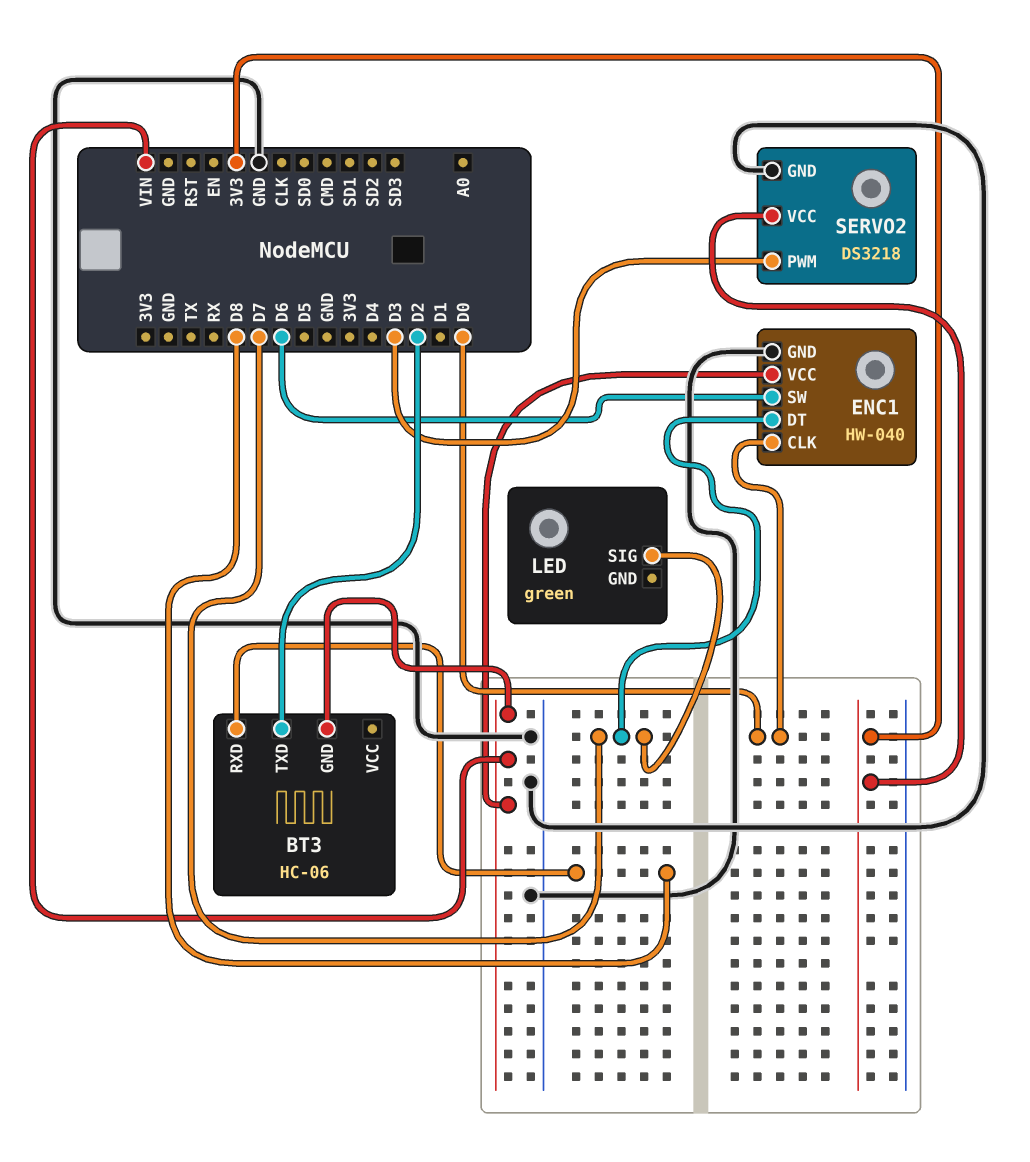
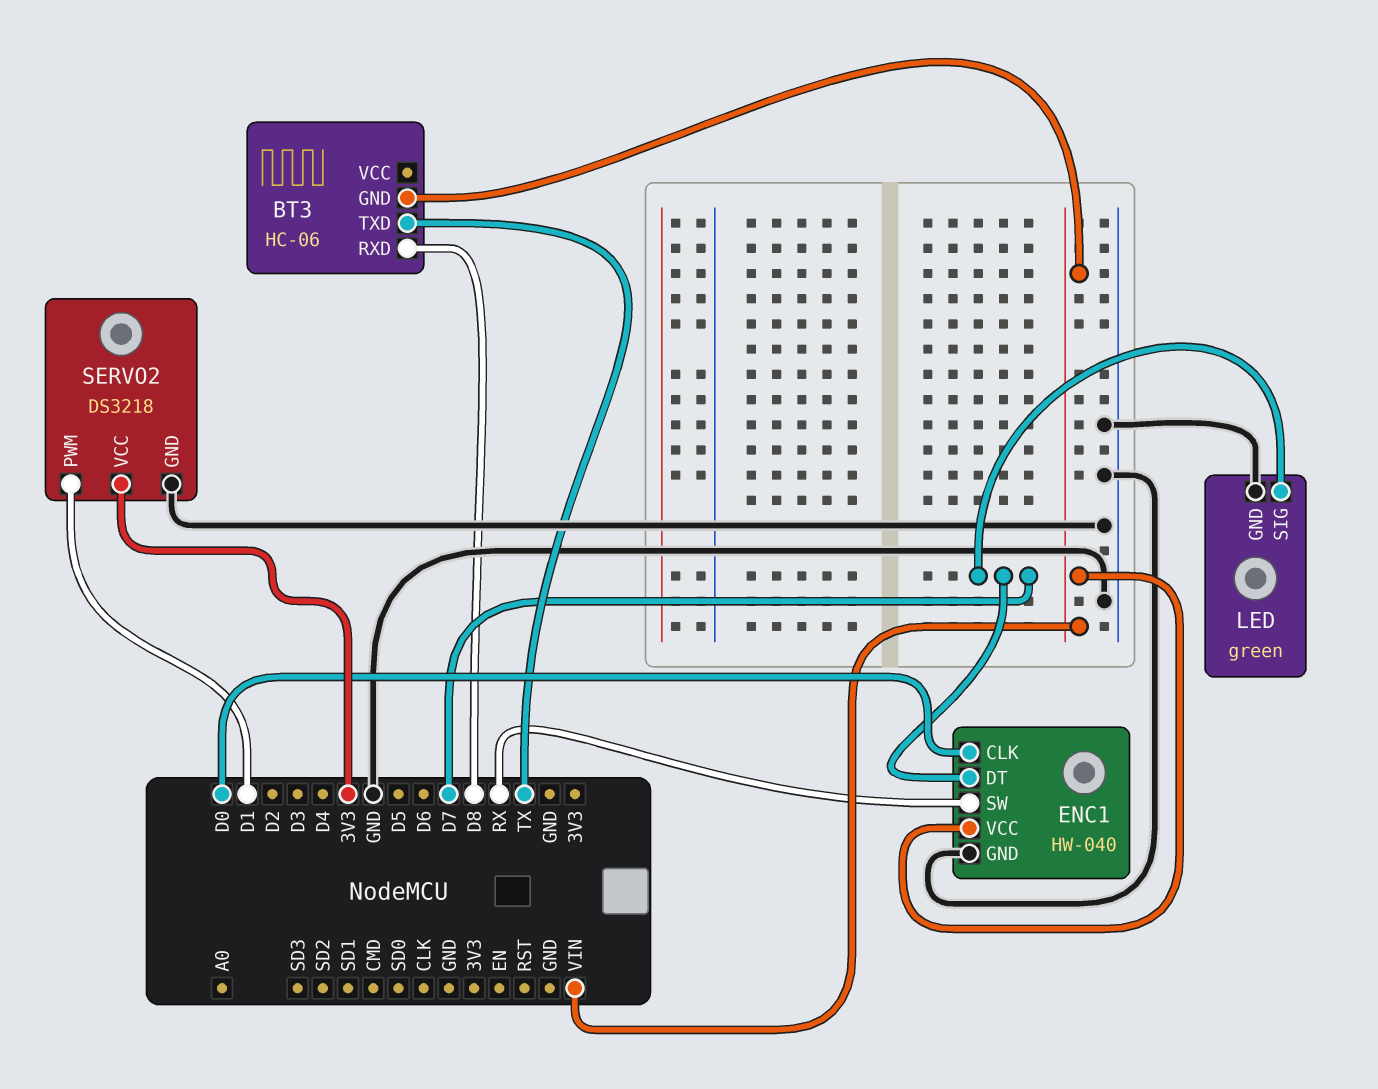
BT3 pin TXD: D2 -> TX
ENC1 pin SW: D6 -> RX
LED pin GND: none -> GND
SERVO2 pin PWM: D3 -> D1

